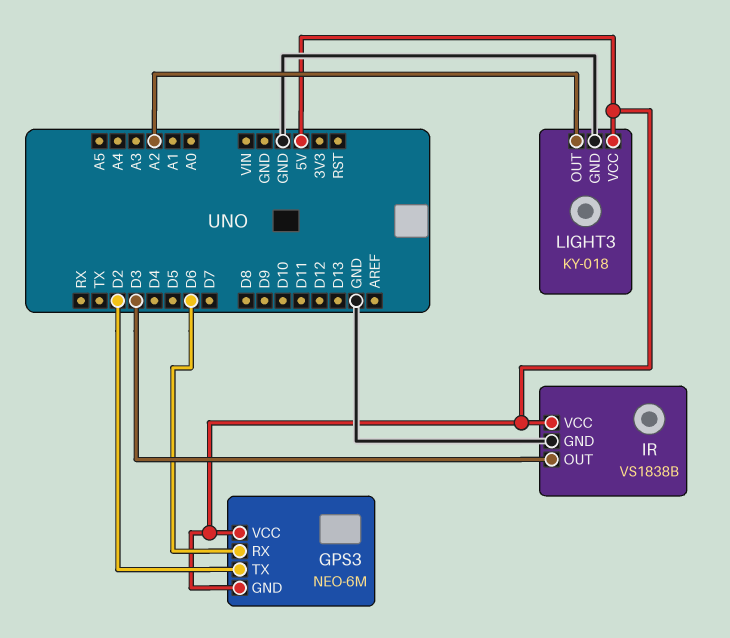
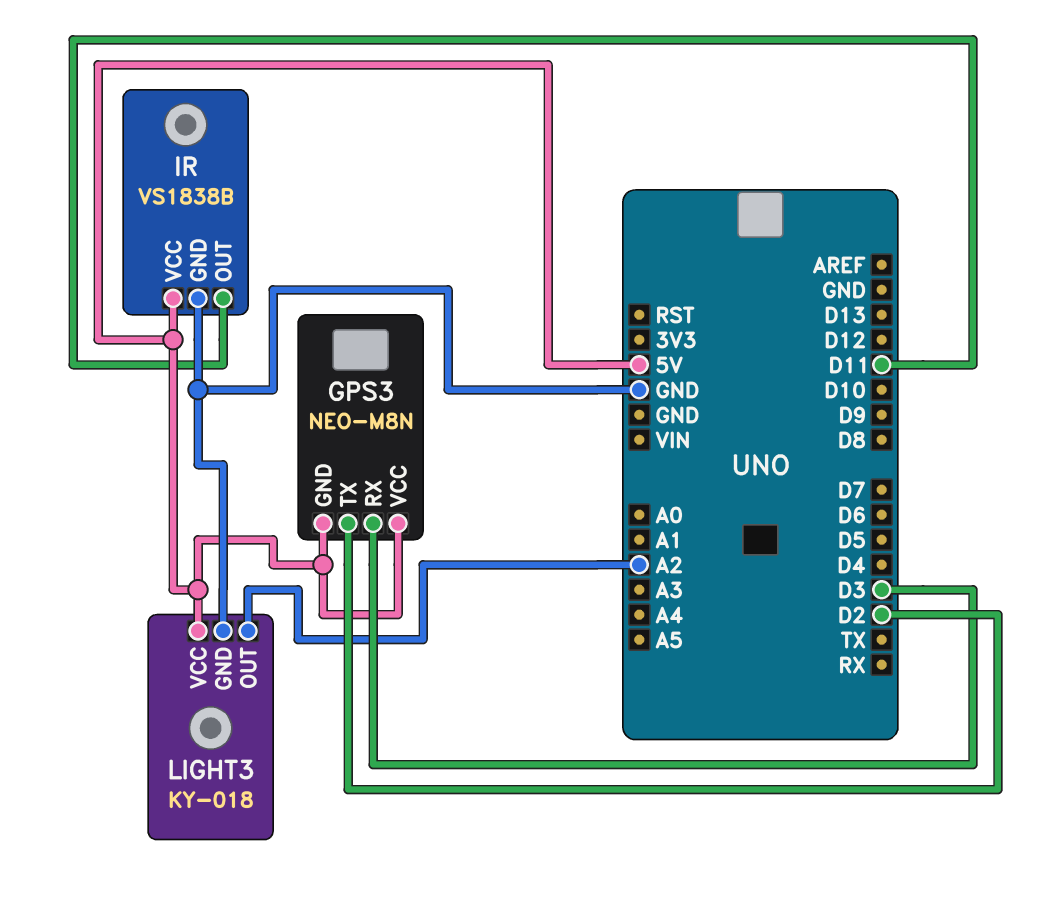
GPS3: NEO-6M -> NEO-M8N
GPS3 pin RX: D6 -> D3
IR pin OUT: D3 -> D11

